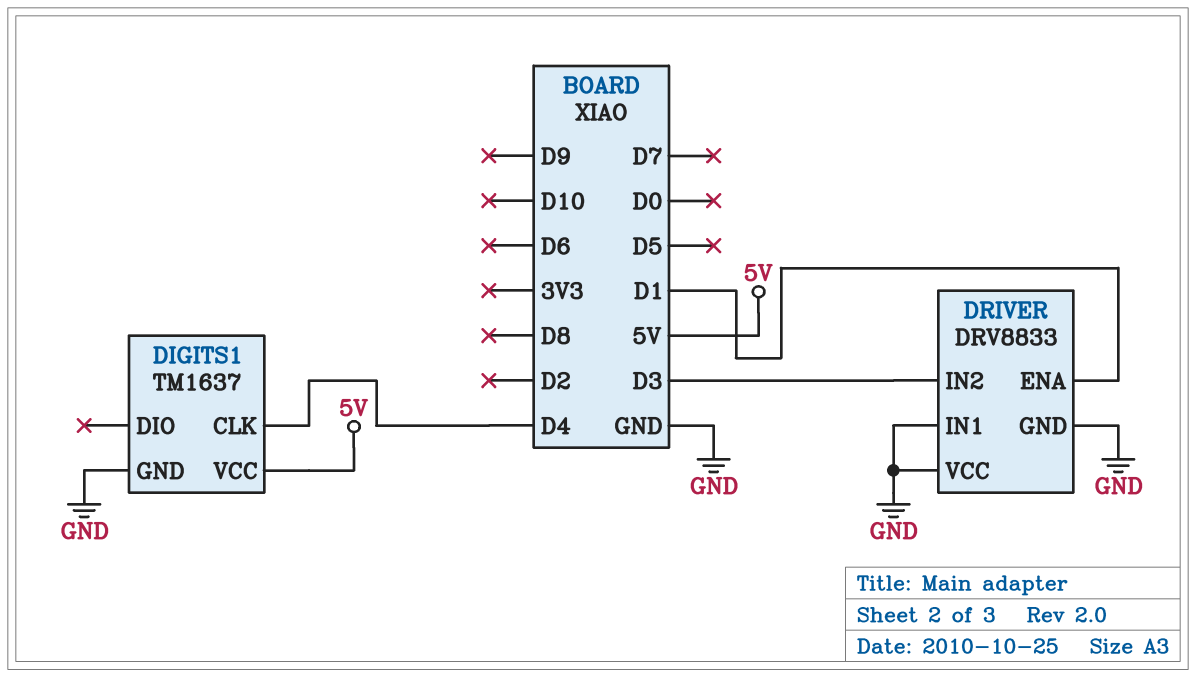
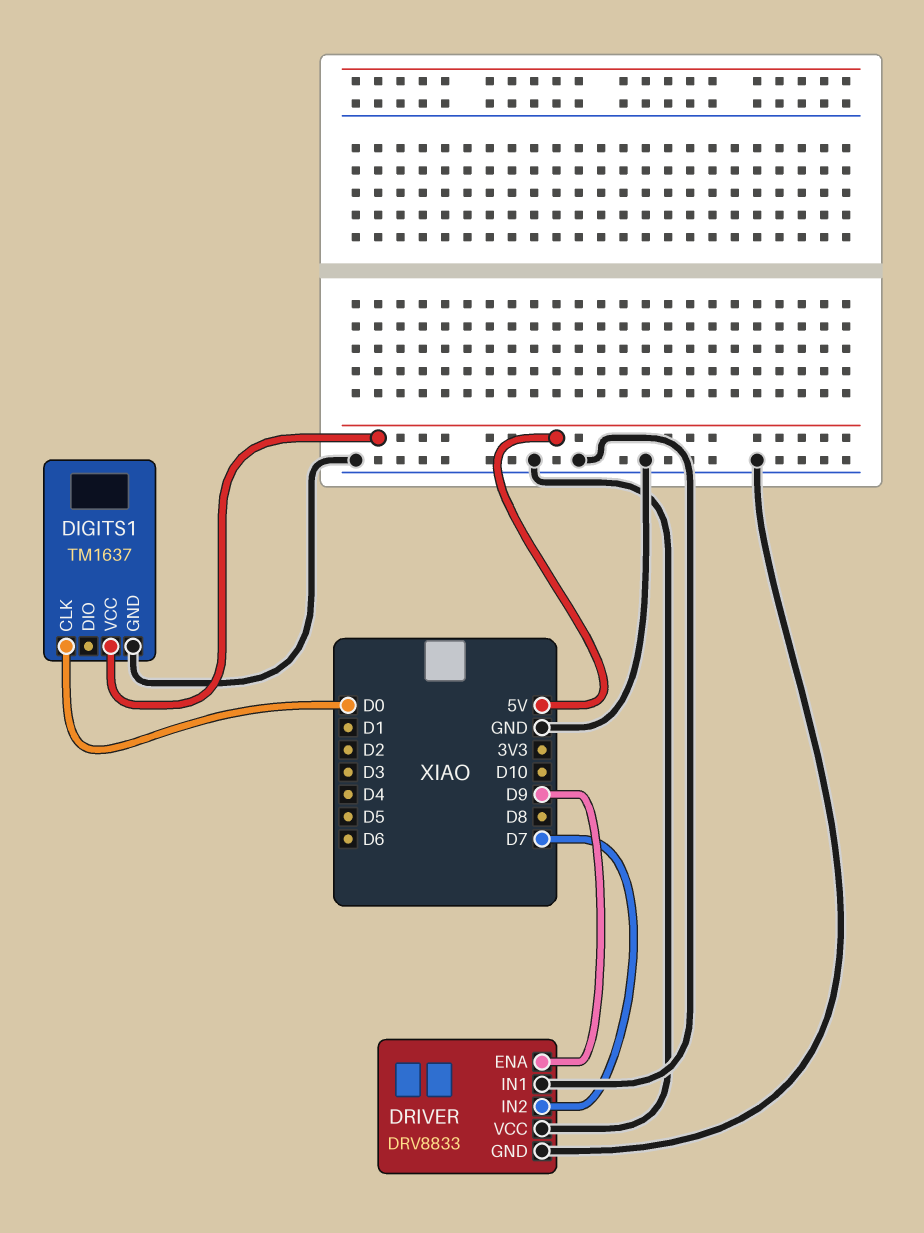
DIGITS1 pin CLK: D4 -> D0
DRIVER pin ENA: D1 -> D9
DRIVER pin IN2: D3 -> D7

